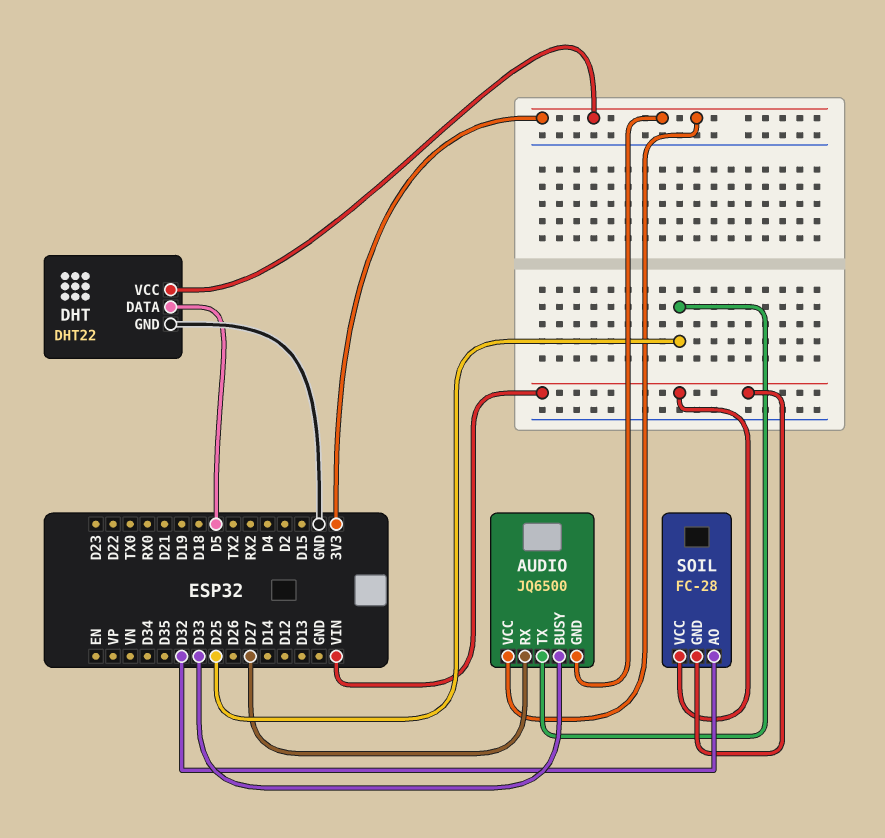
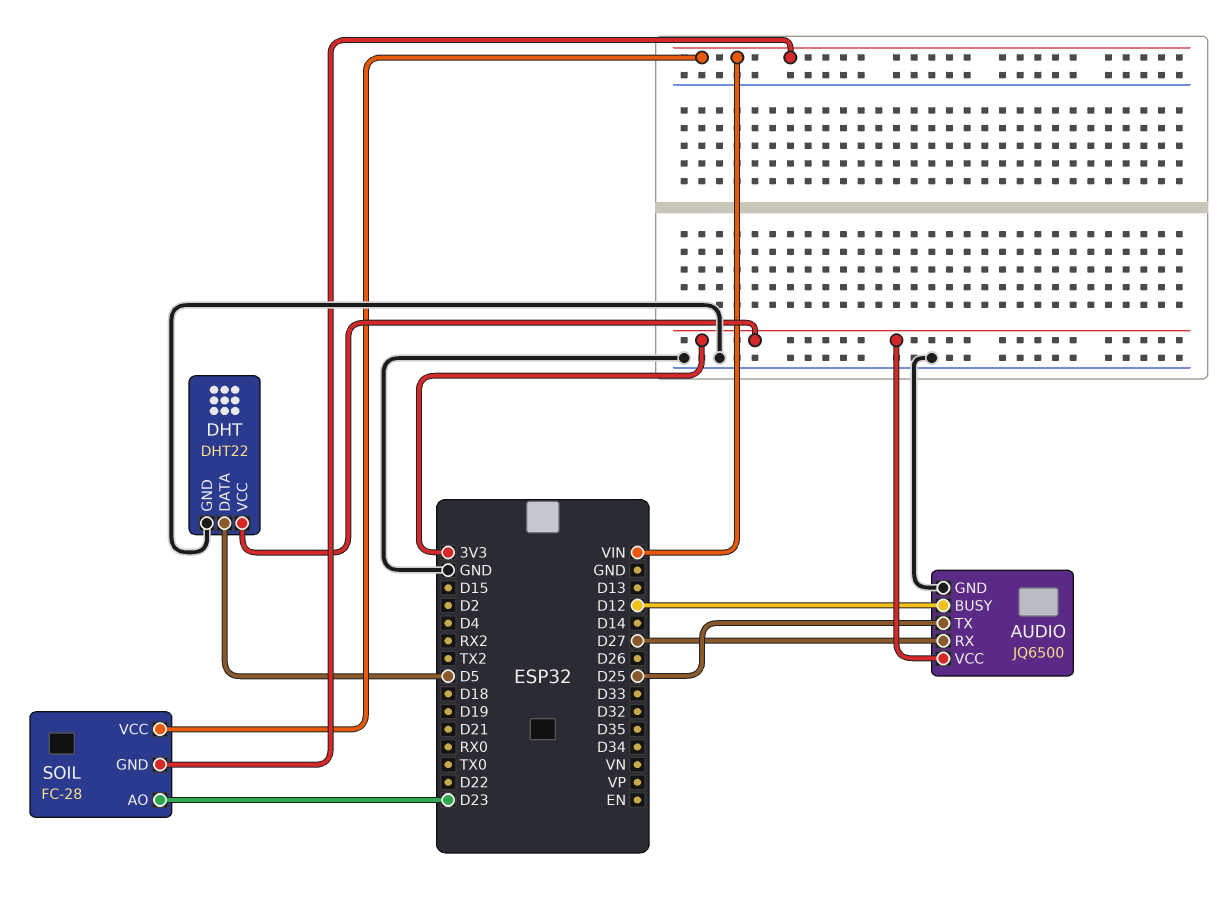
AUDIO pin BUSY: D33 -> D12
AUDIO pin GND: 3V3 -> GND
SOIL pin AO: D32 -> D23

